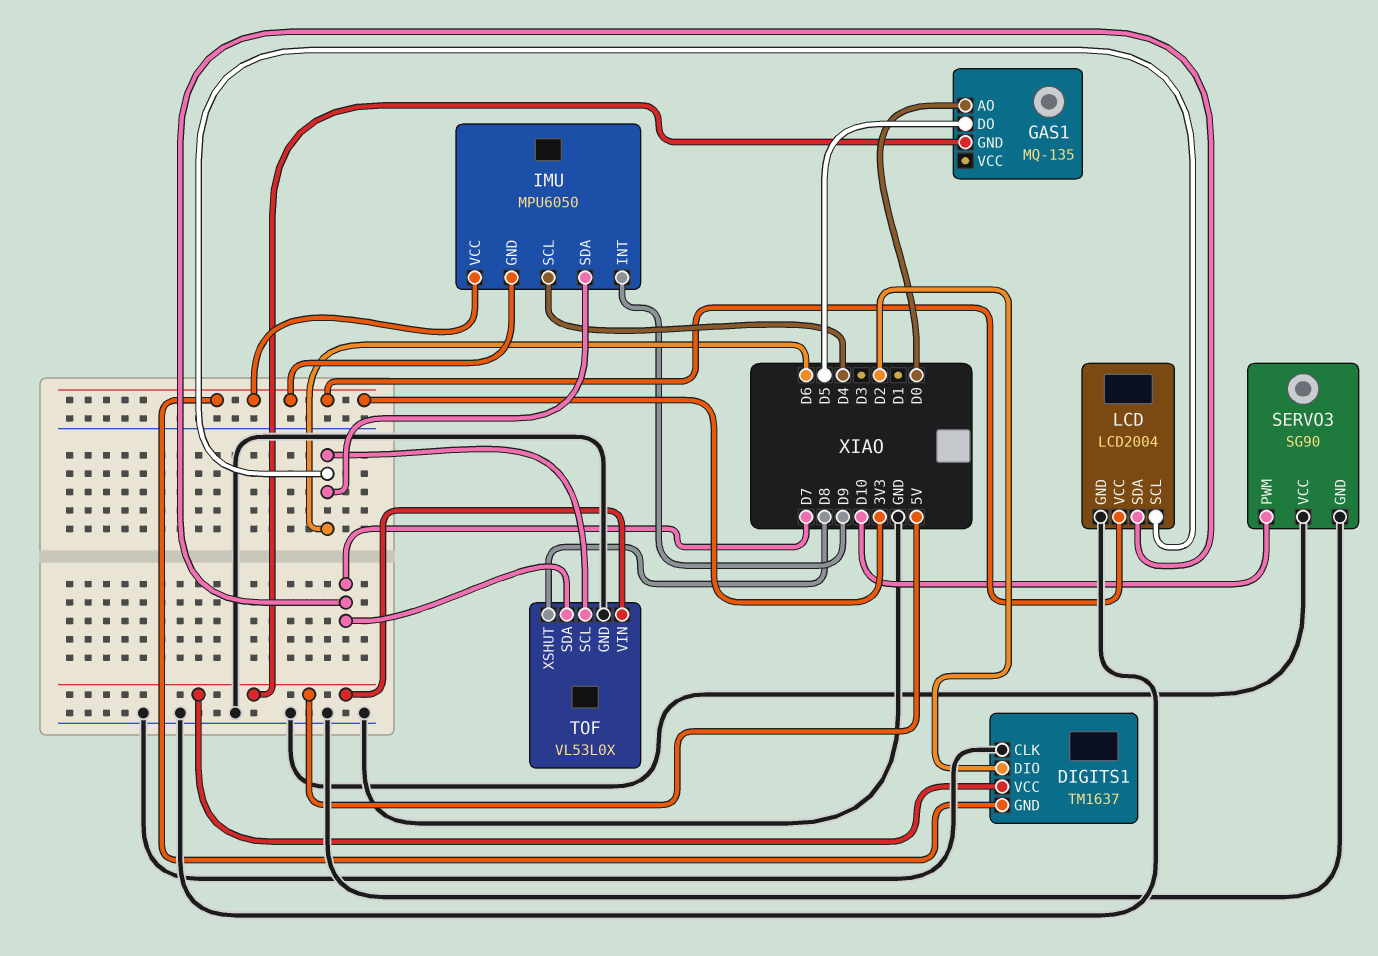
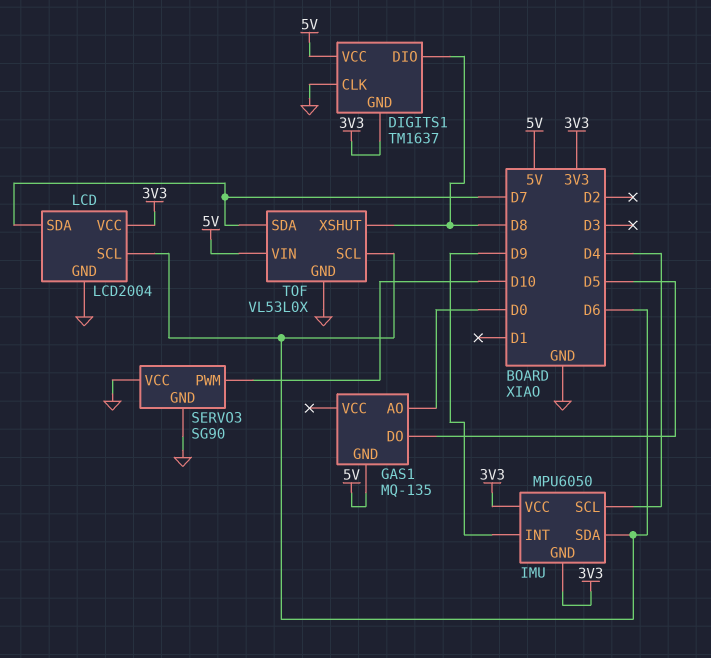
DIGITS1 pin DIO: D2 -> D8

